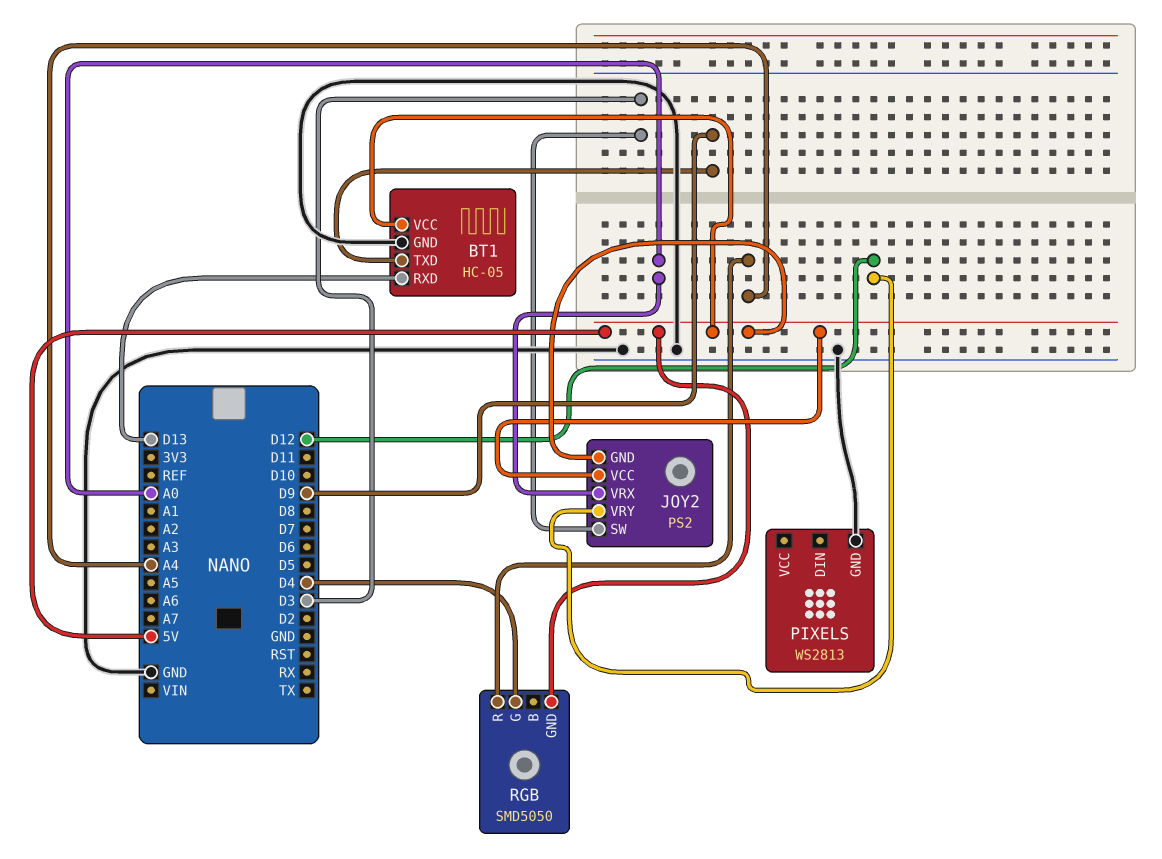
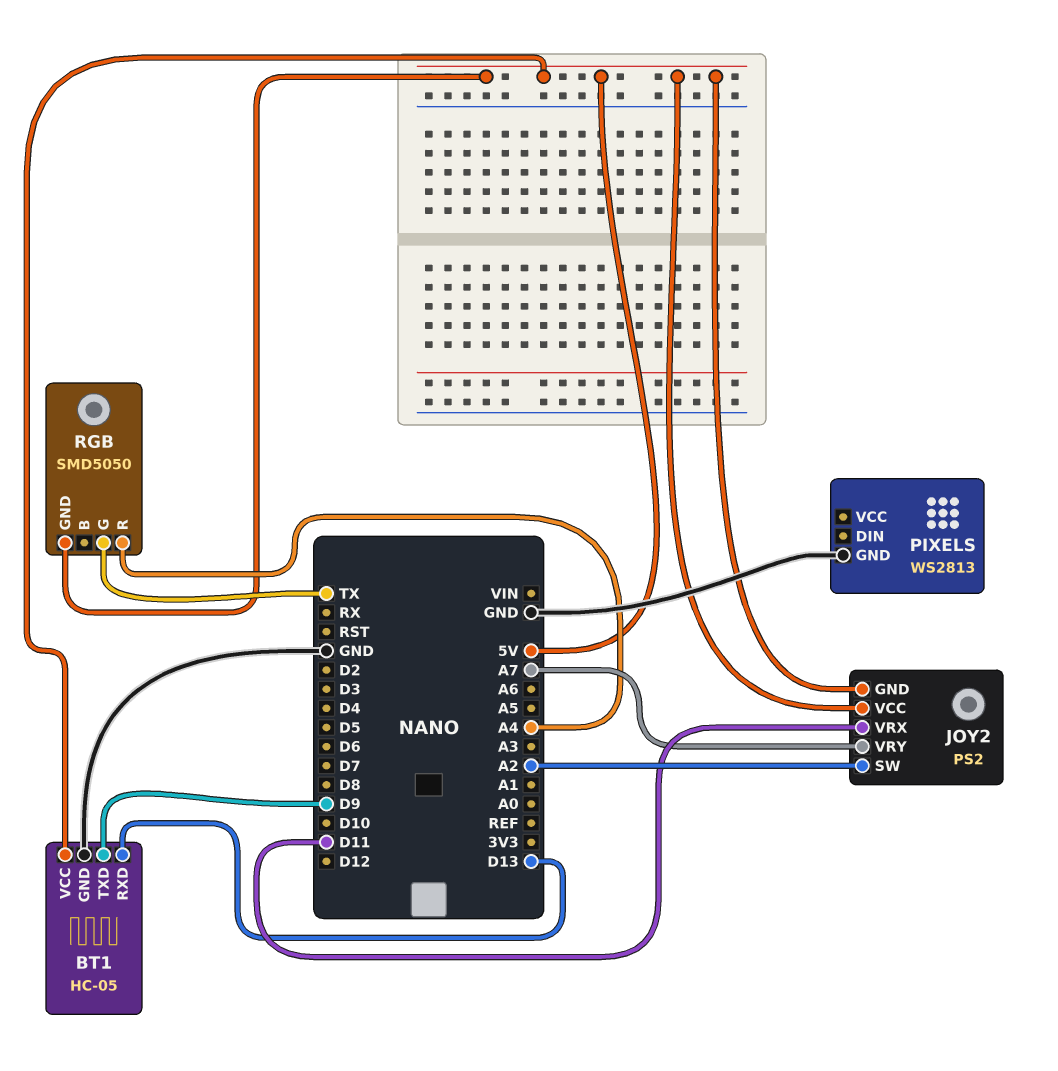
JOY2 pin SW: D3 -> A2
JOY2 pin VRX: A0 -> D11
JOY2 pin VRY: D12 -> A7
RGB pin G: D4 -> TX

